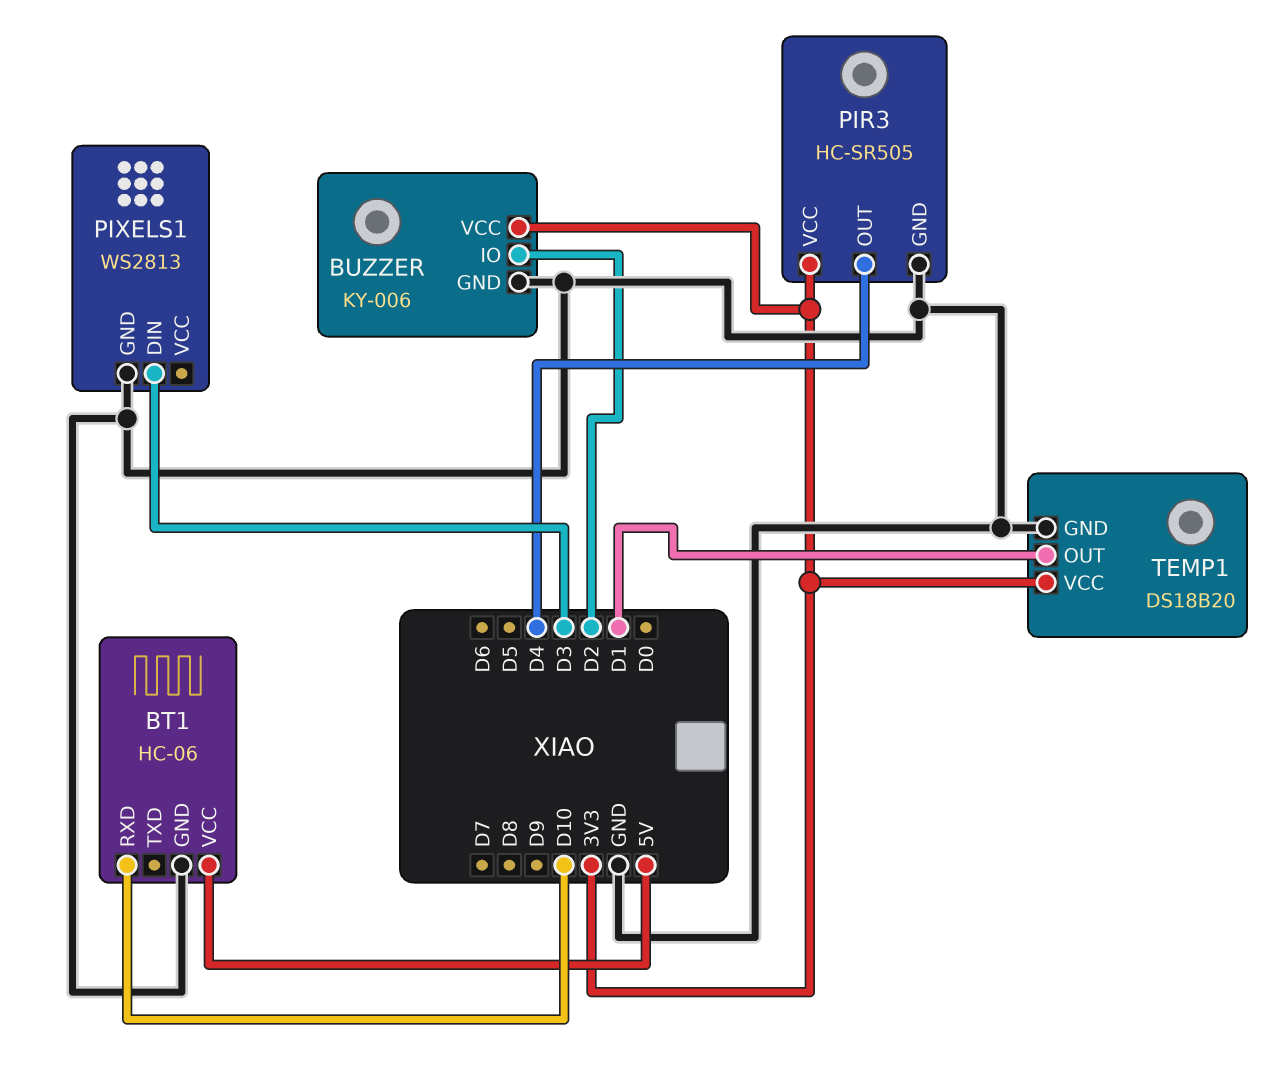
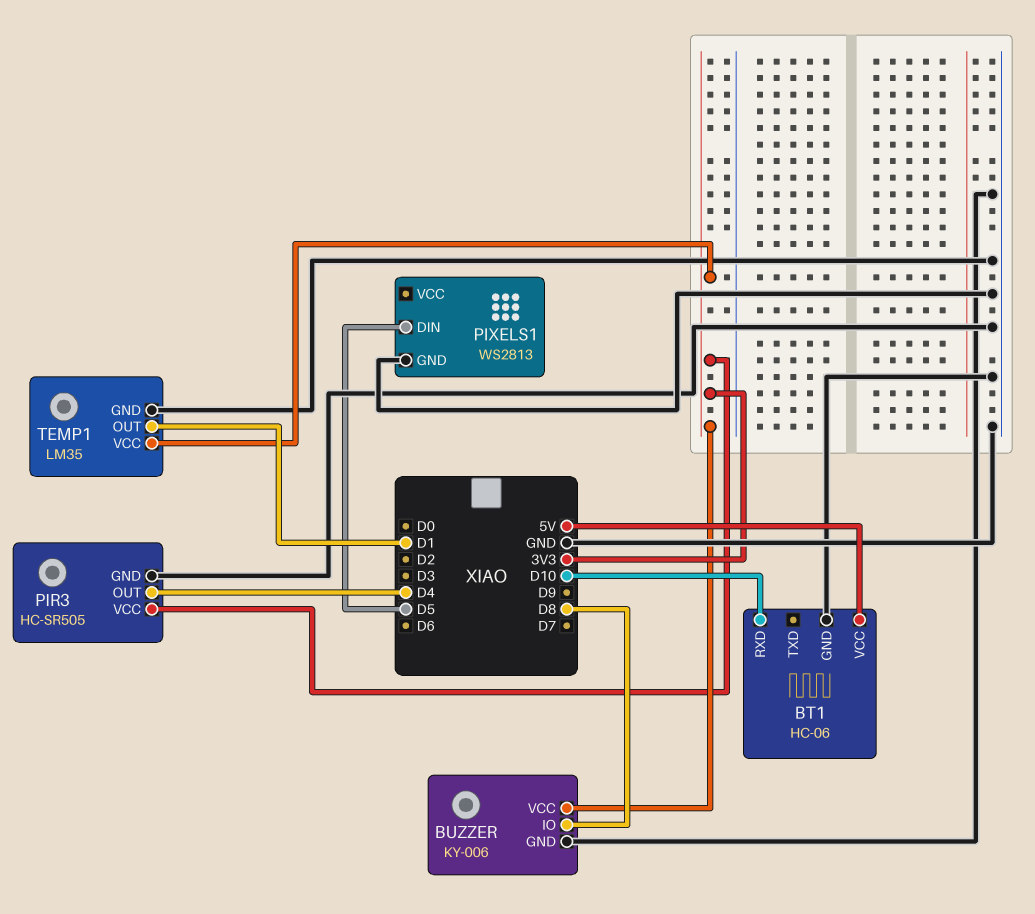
BUZZER pin IO: D2 -> D8
PIXELS1 pin DIN: D3 -> D5
TEMP1: DS18B20 -> LM35

